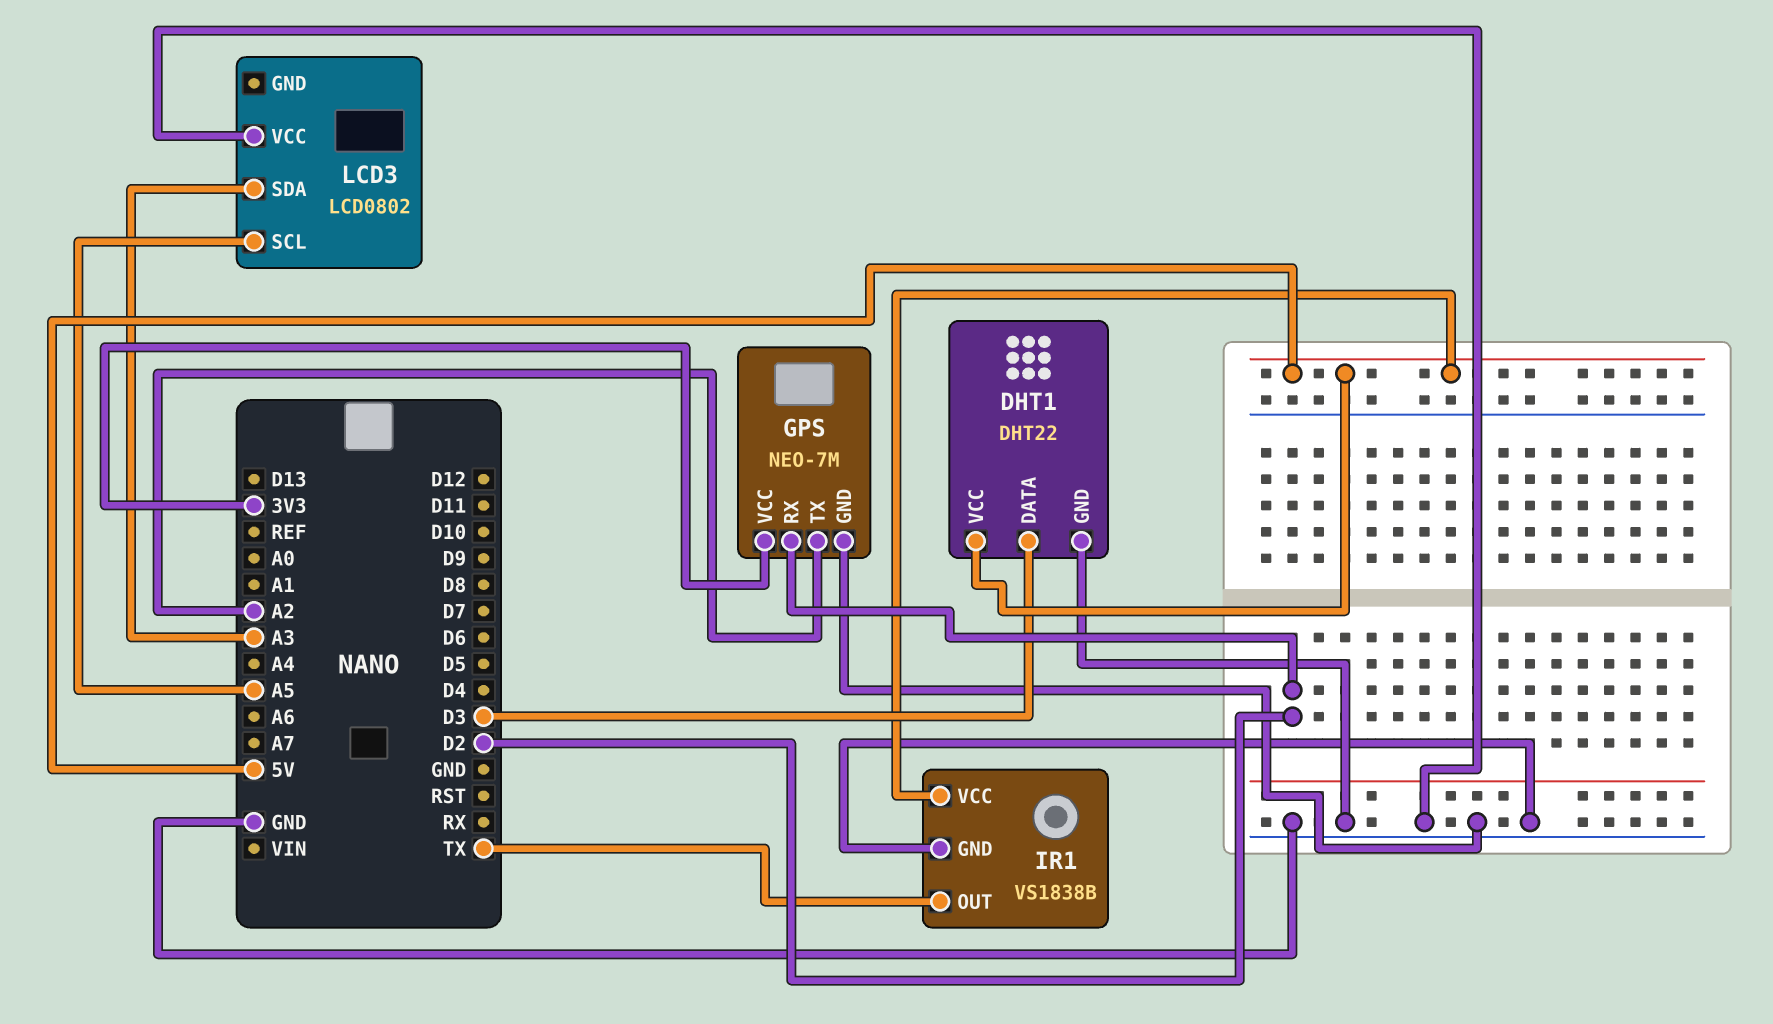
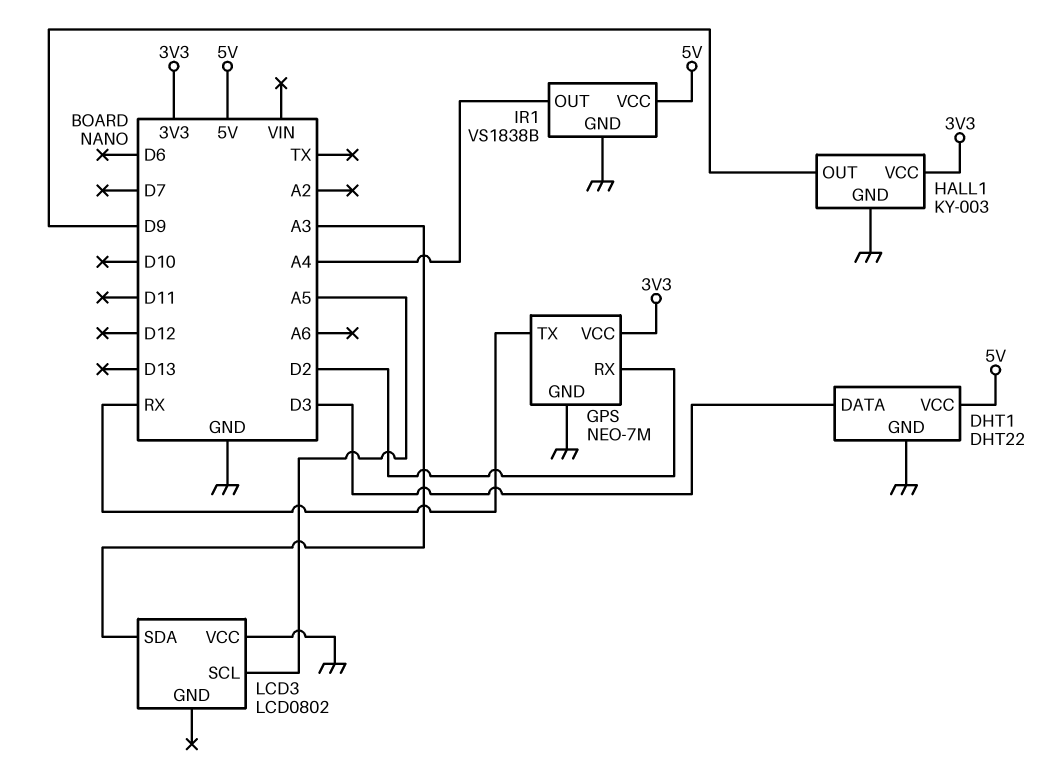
GPS pin TX: A2 -> RX
HALL1: none -> KY-003
HALL1 pin GND: none -> GND
HALL1 pin OUT: none -> D9
HALL1 pin VCC: none -> 3V3
IR1 pin OUT: TX -> A4

